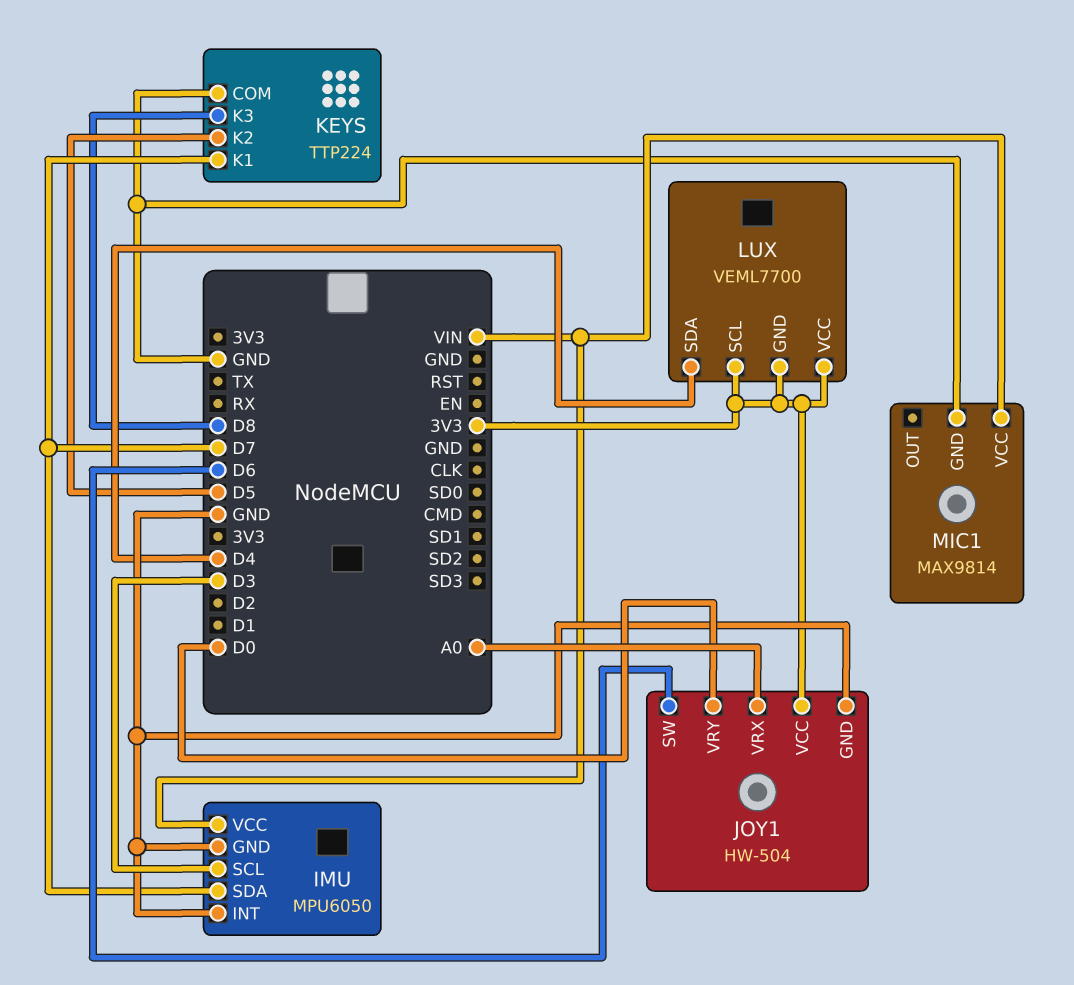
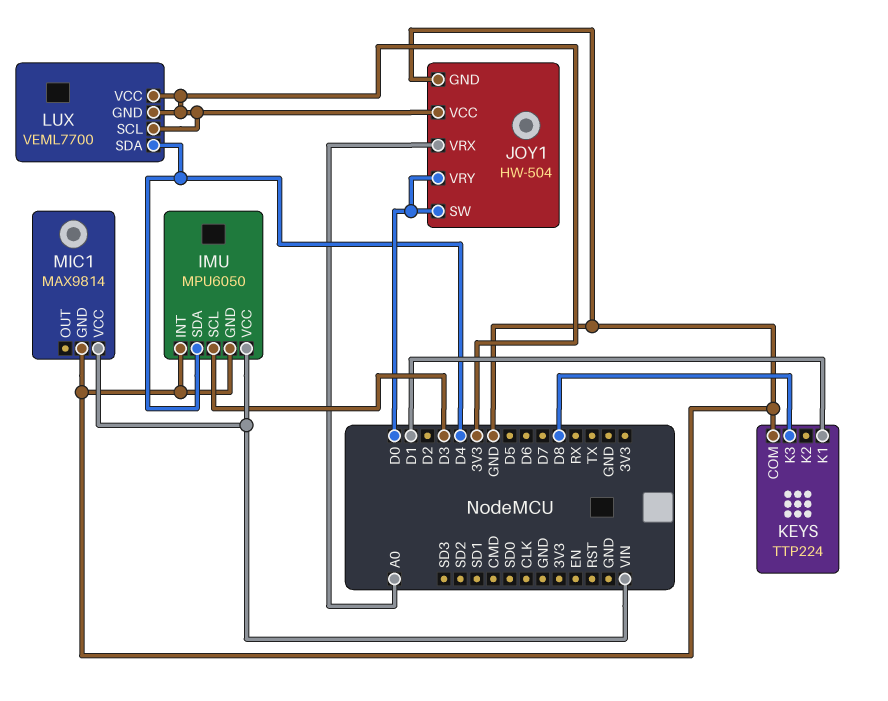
IMU pin SDA: D7 -> D4
JOY1 pin SW: D6 -> D0
KEYS pin K1: D7 -> D1
KEYS pin K2: D5 -> none

